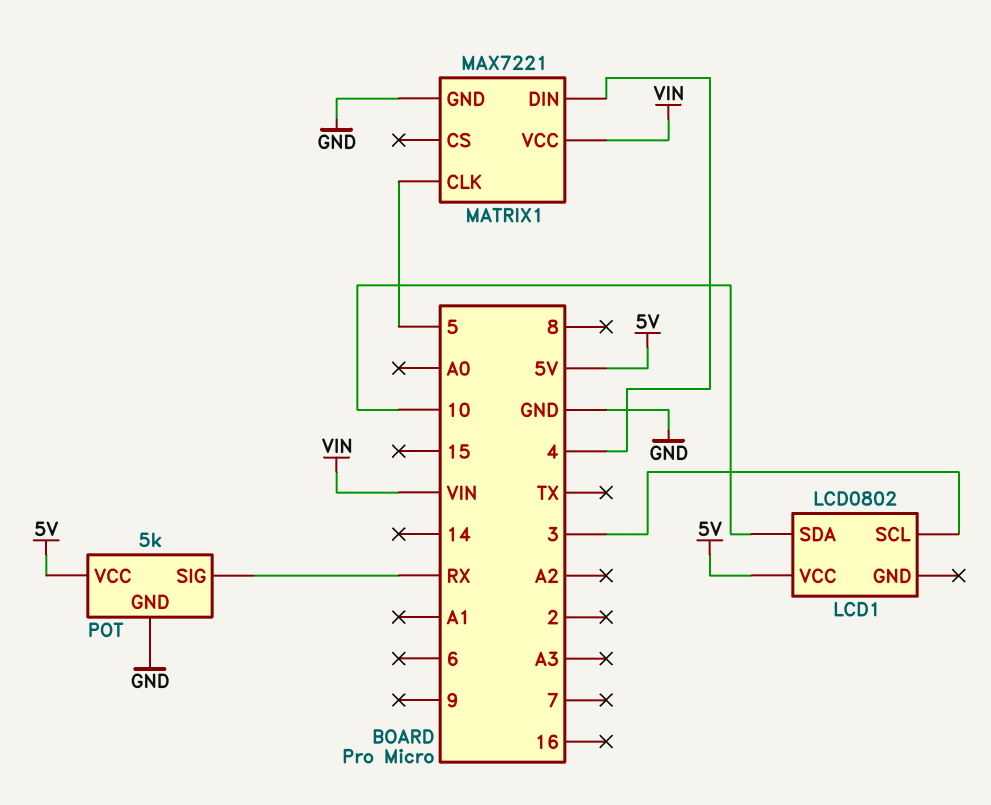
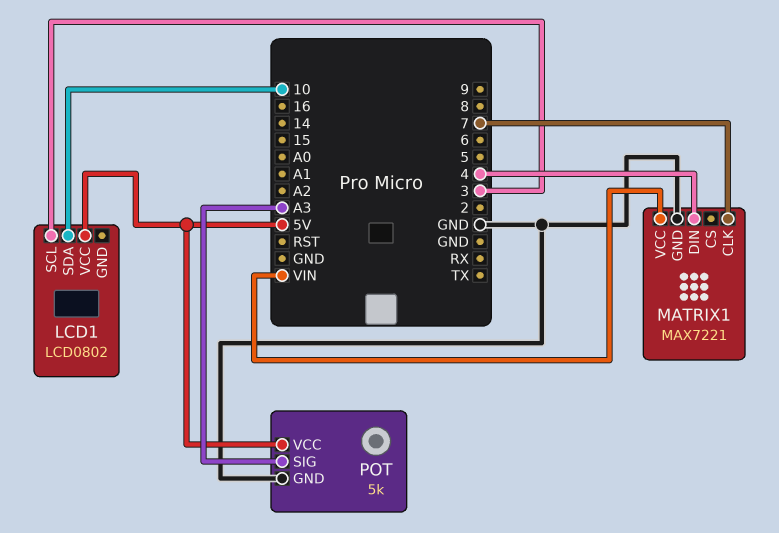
MATRIX1 pin CLK: 5 -> 7
POT pin SIG: RX -> A3

